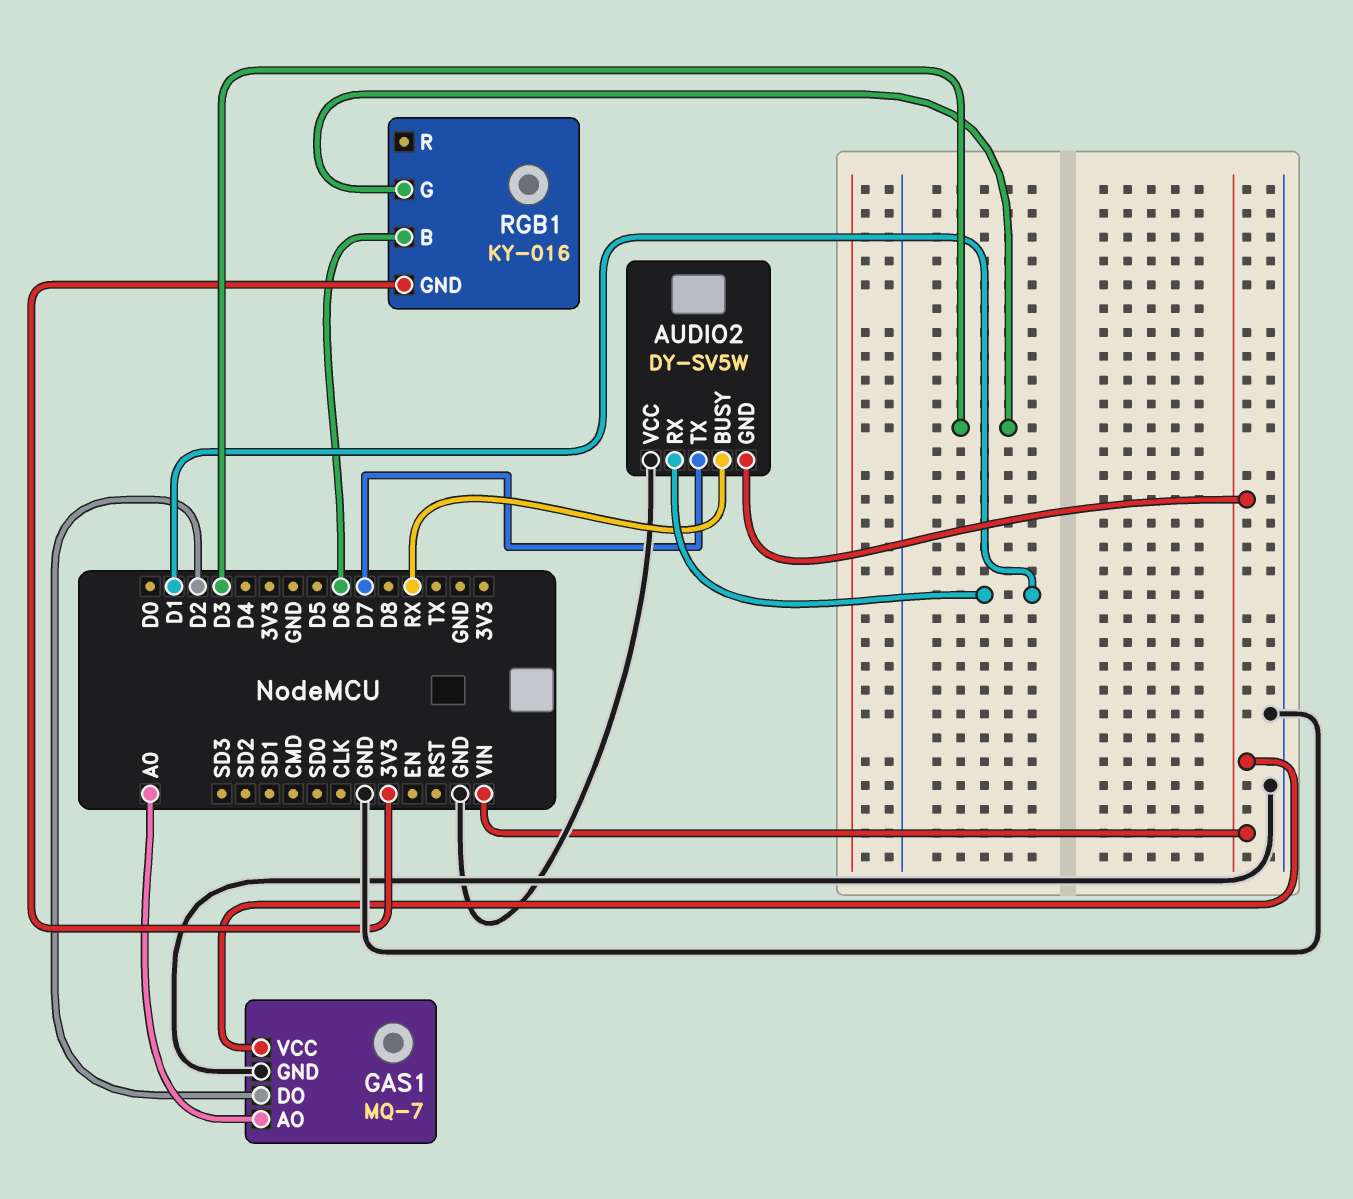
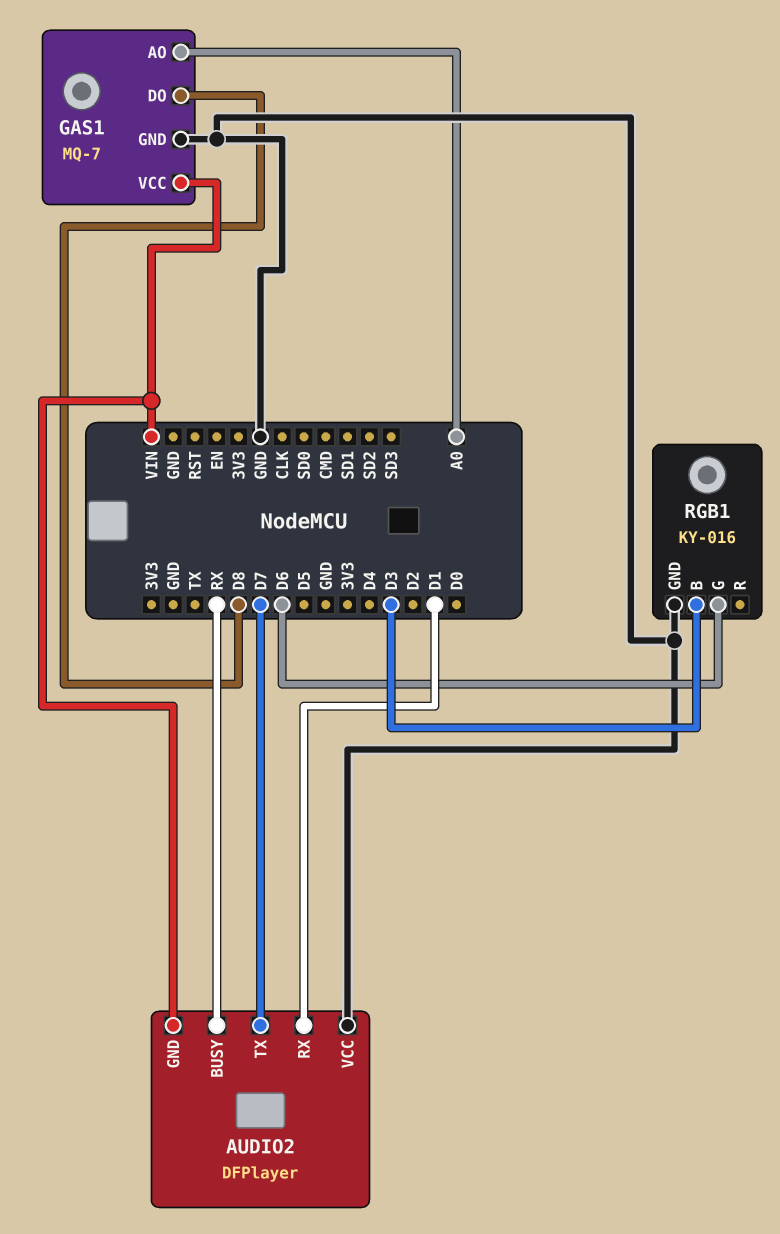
AUDIO2: DY-SV5W -> DFPlayer
GAS1 pin DO: D2 -> D8
RGB1 pin B: D6 -> D3
RGB1 pin G: D3 -> D6
RGB1 pin GND: 3V3 -> GND

